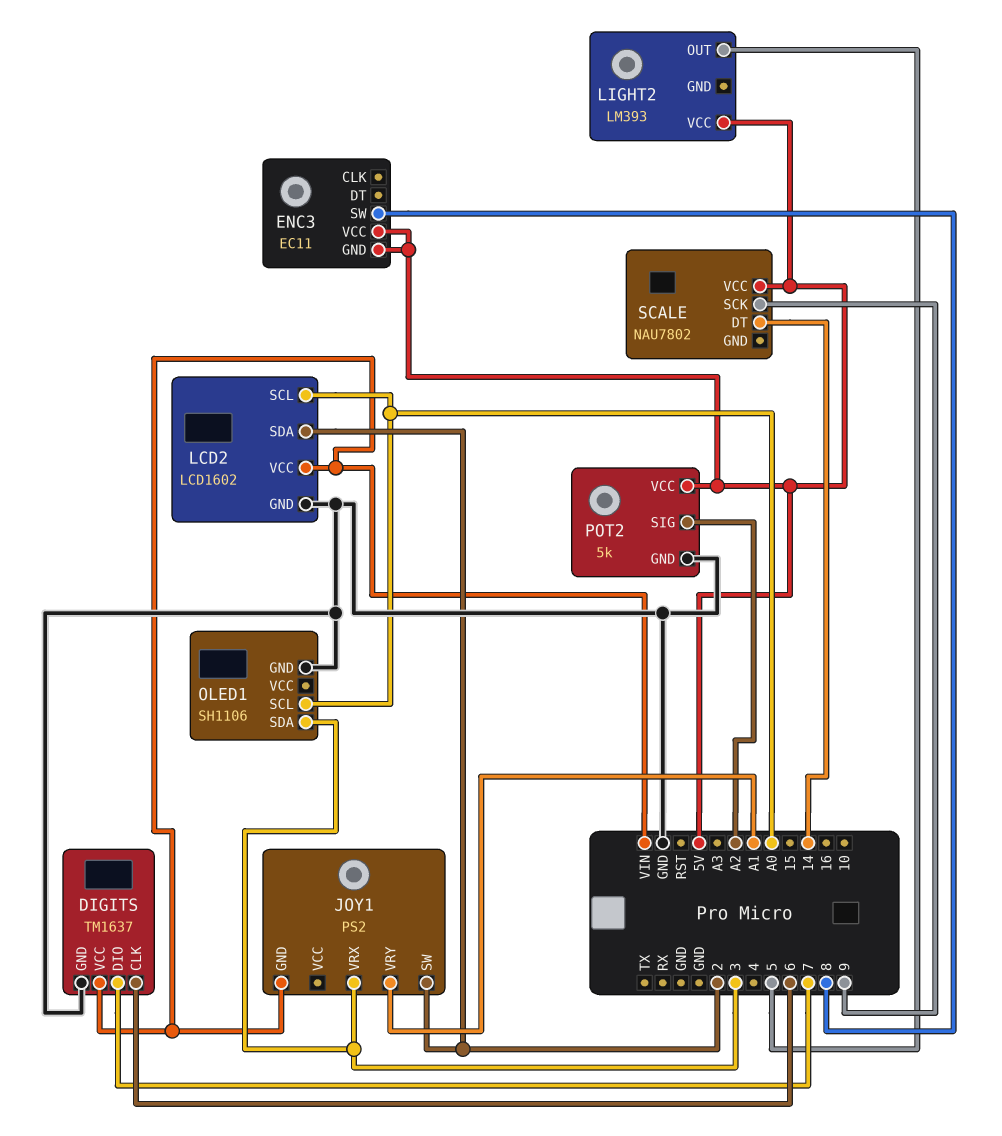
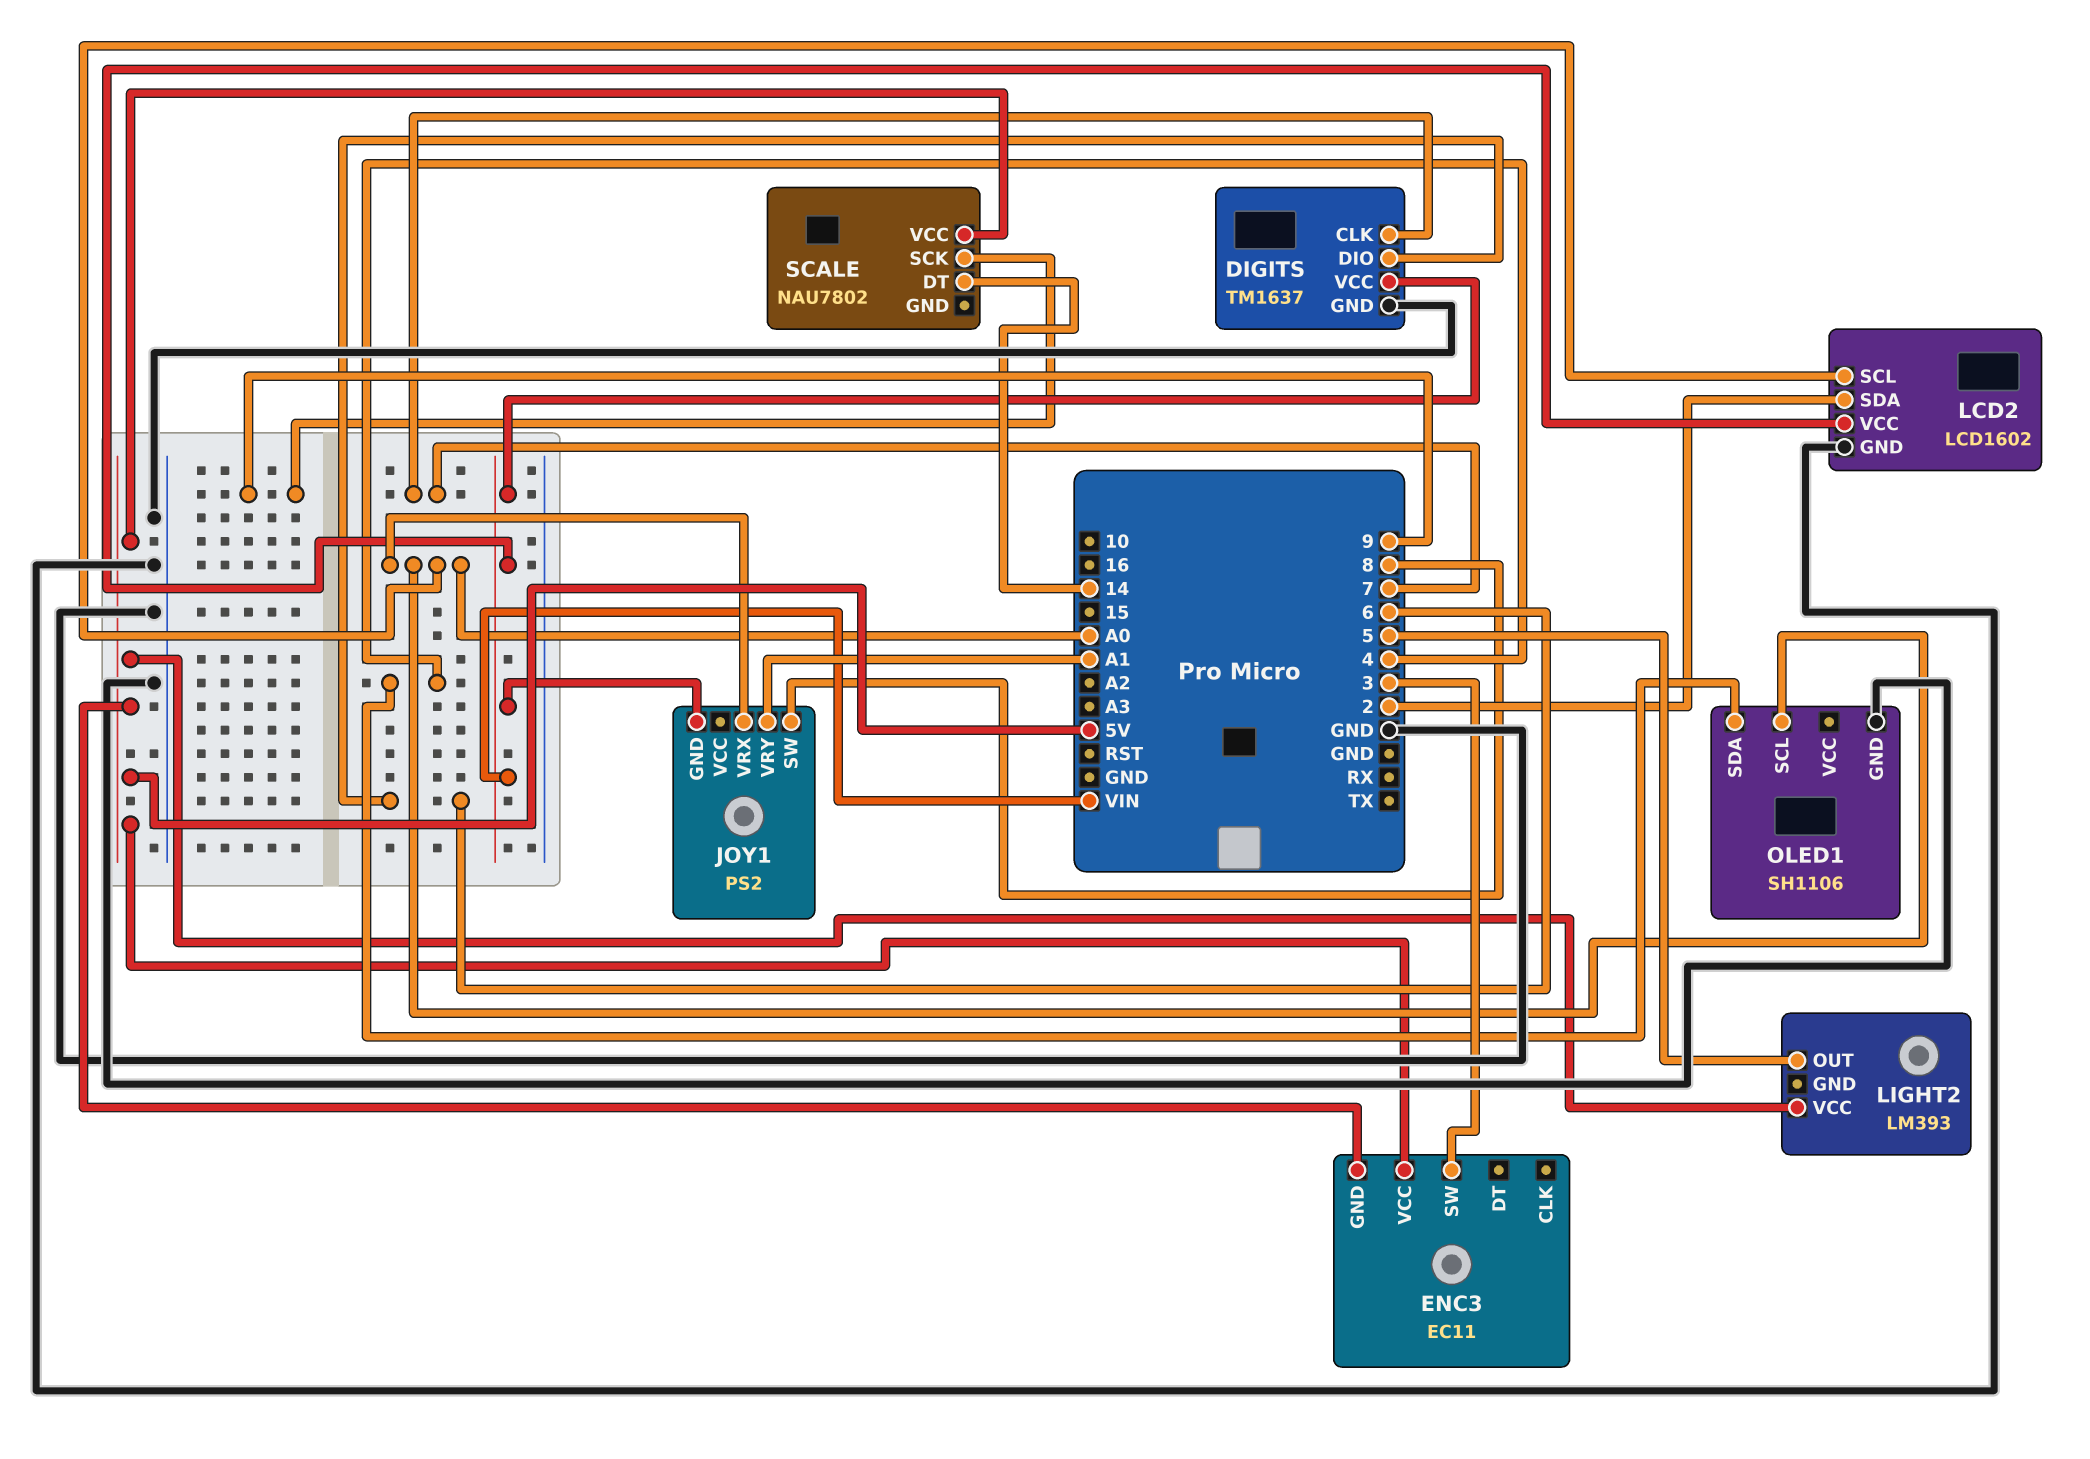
DIGITS pin CLK: 6 -> 7
DIGITS pin DIO: 7 -> 6
ENC3 pin SW: 8 -> 3
JOY1 pin SW: 2 -> 8
JOY1 pin VRX: 3 -> A0
OLED1 pin SDA: 3 -> 4
POT2: 5k -> none
POT2 pin GND: GND -> none
POT2 pin SIG: A2 -> none
POT2 pin VCC: 5V -> none

